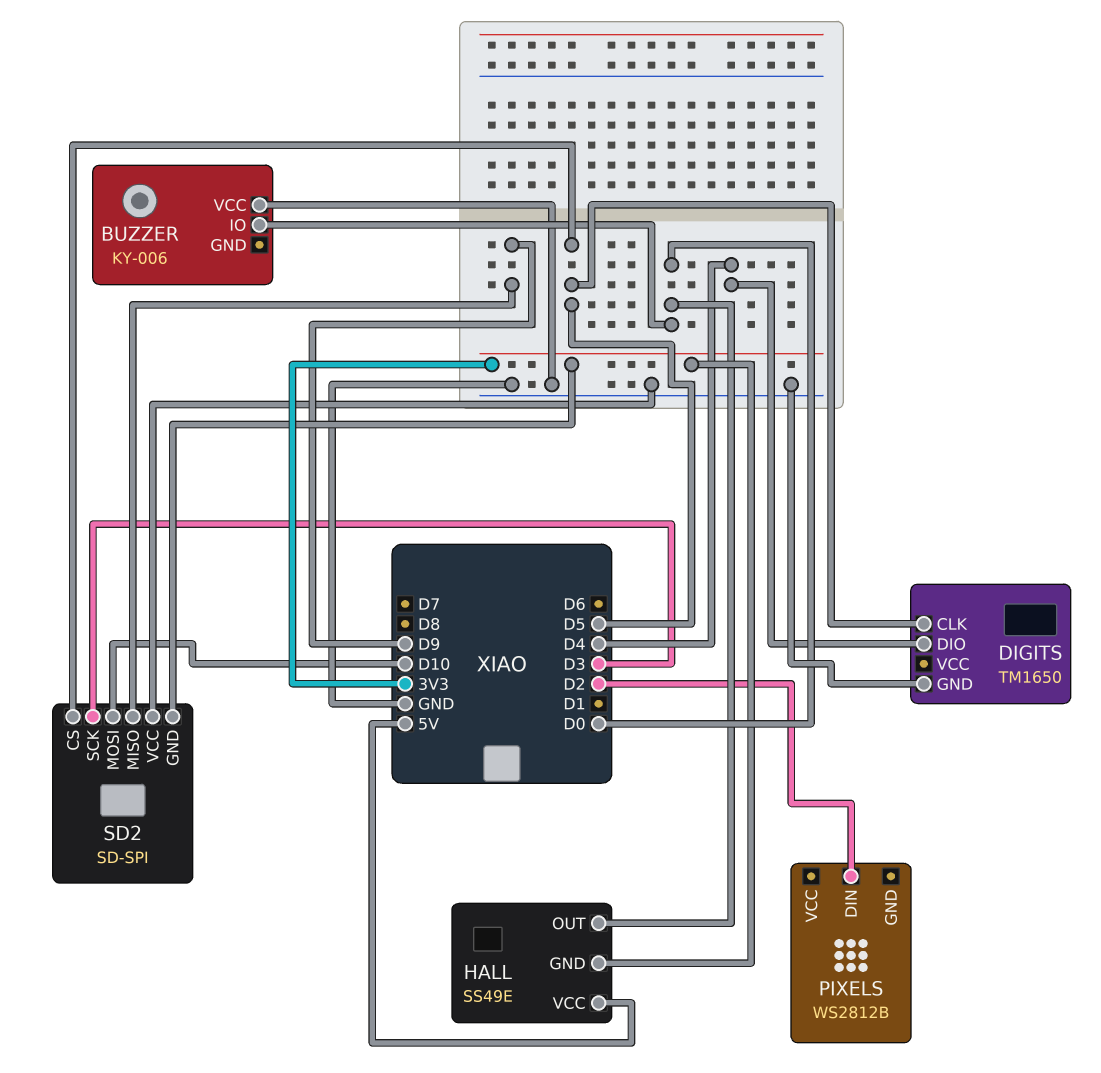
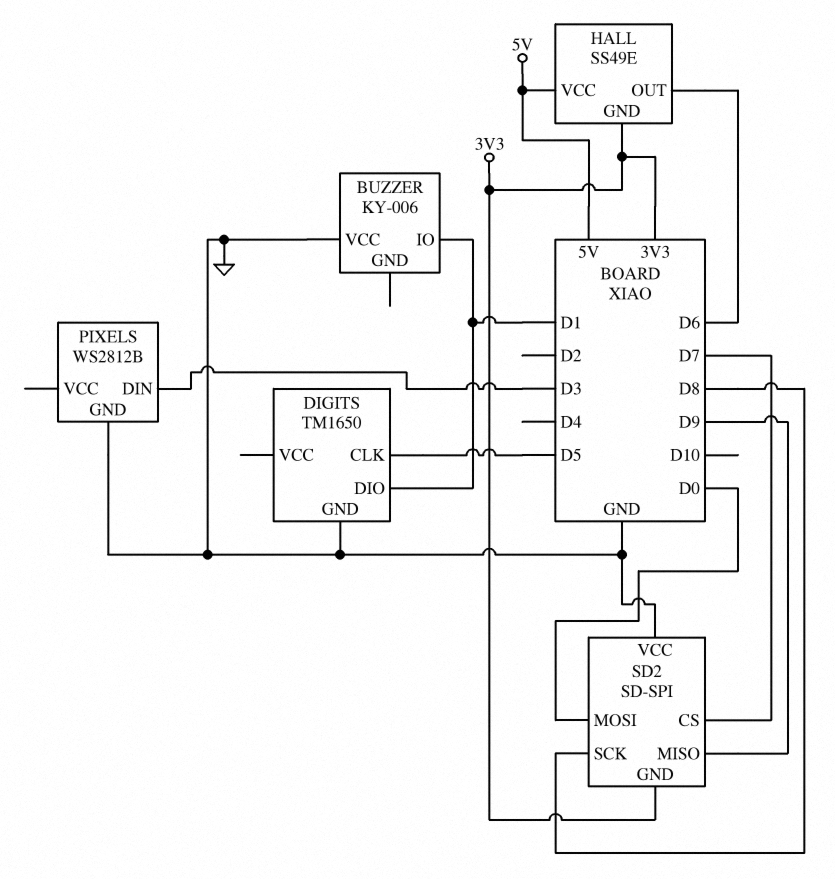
BUZZER pin IO: D0 -> D1
DIGITS pin DIO: D4 -> D1
HALL pin OUT: D0 -> D6
PIXELS pin DIN: D2 -> D3
PIXELS pin GND: none -> GND
SD2 pin CS: D5 -> D7
SD2 pin MOSI: D10 -> D0
SD2 pin SCK: D3 -> D8

